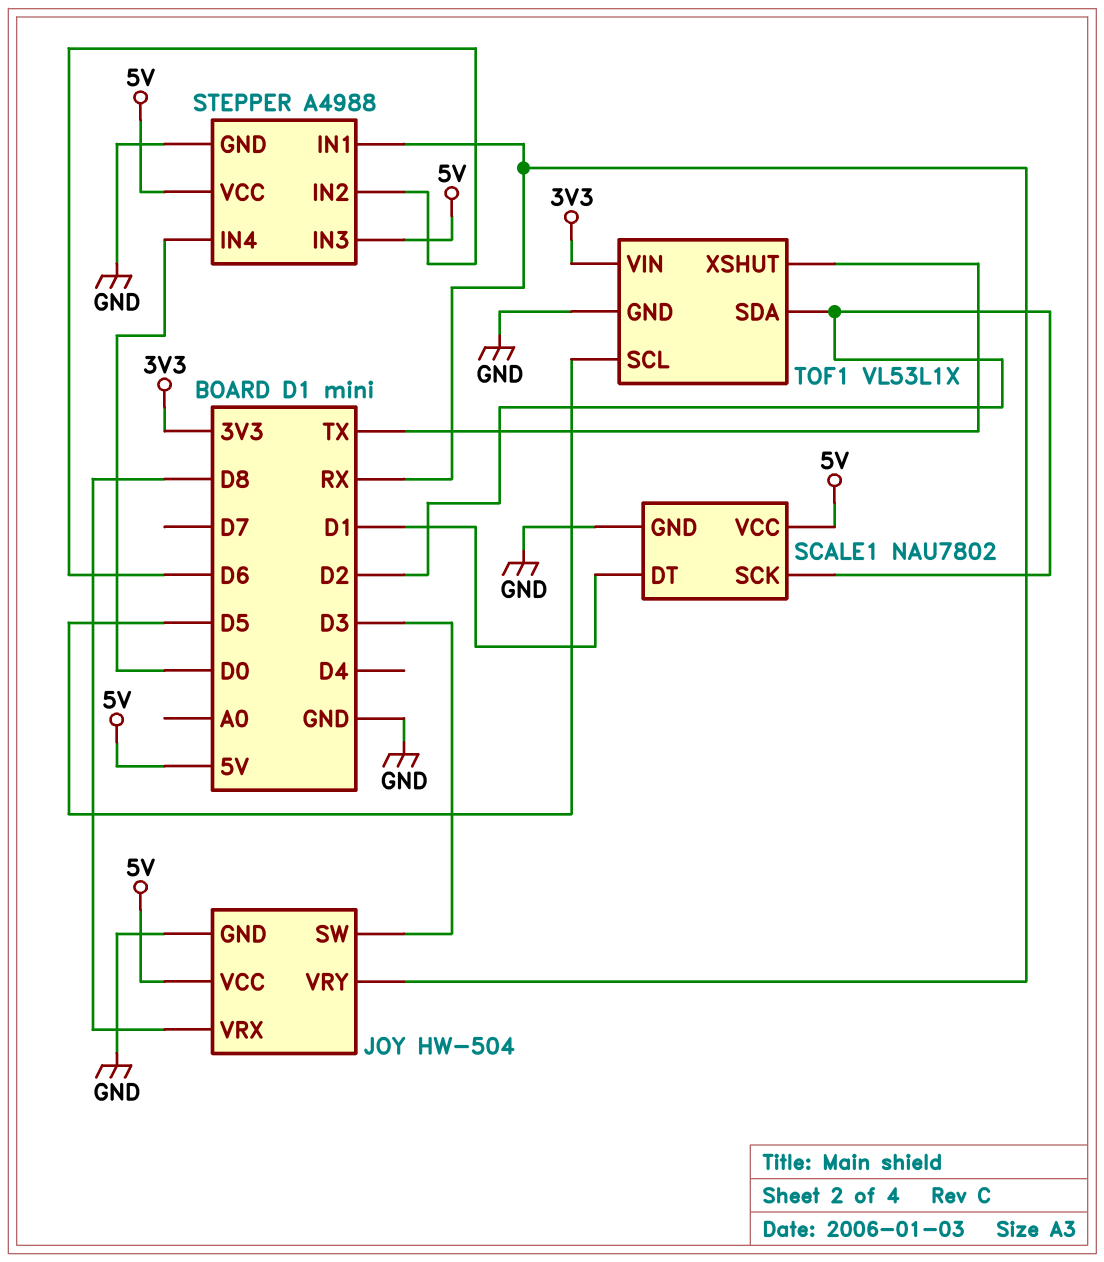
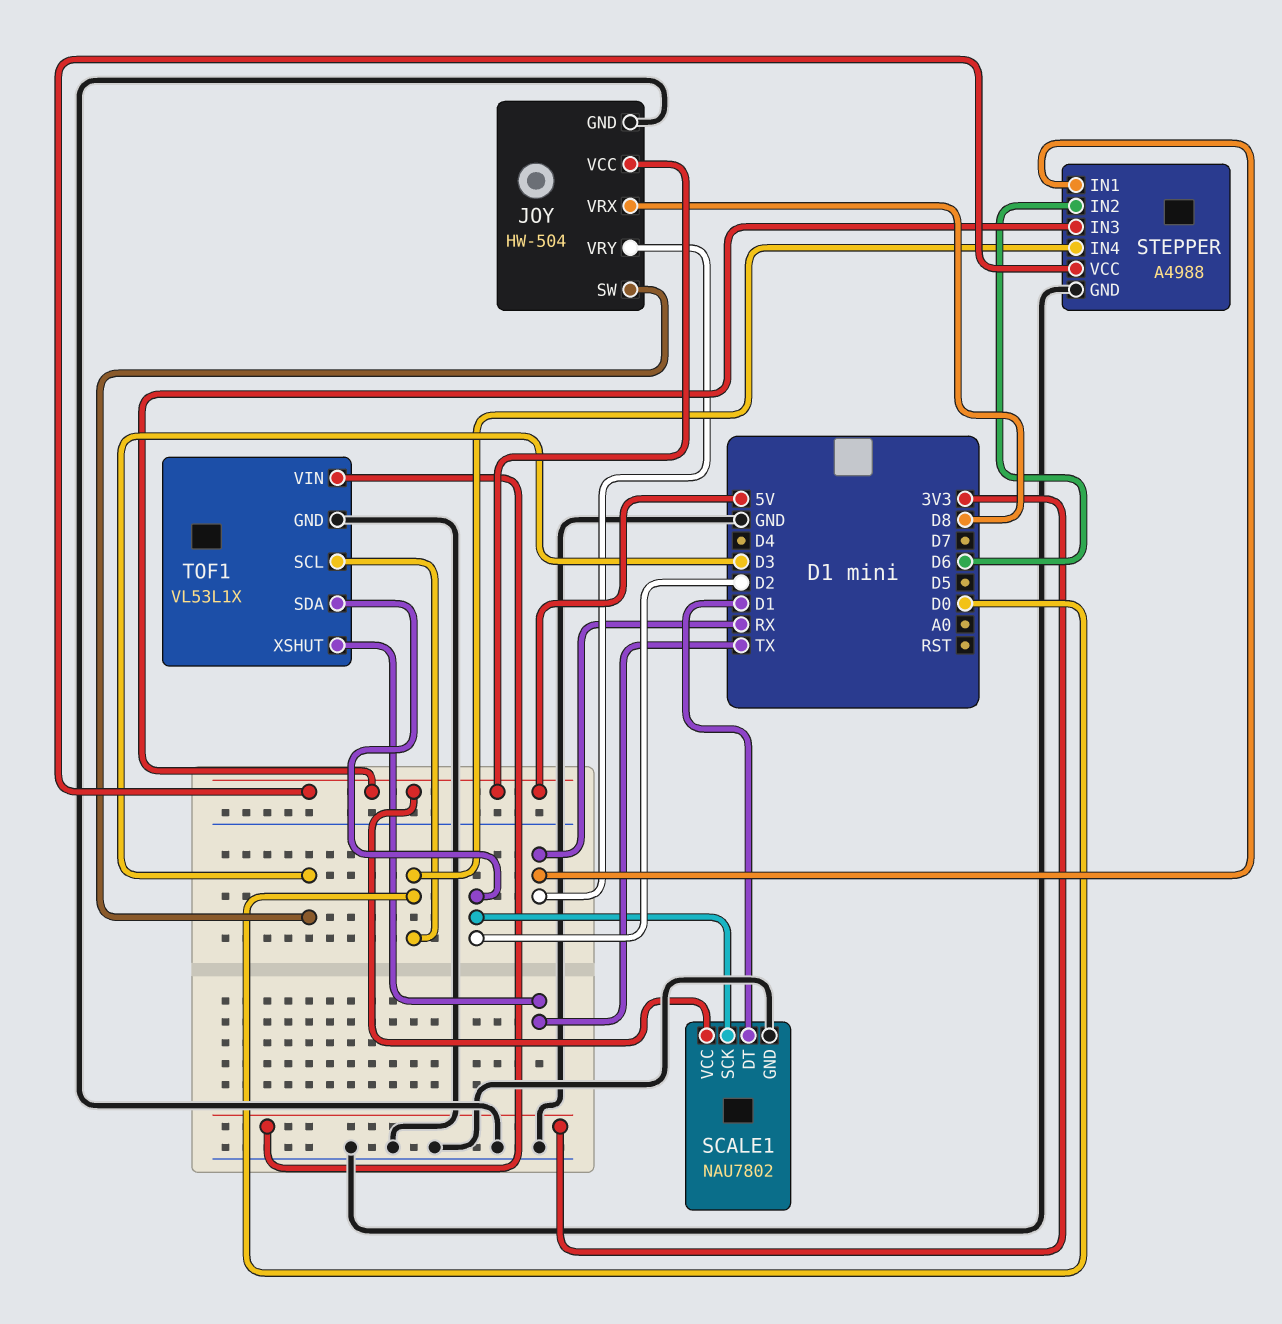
TOF1 pin SCL: D5 -> D0

